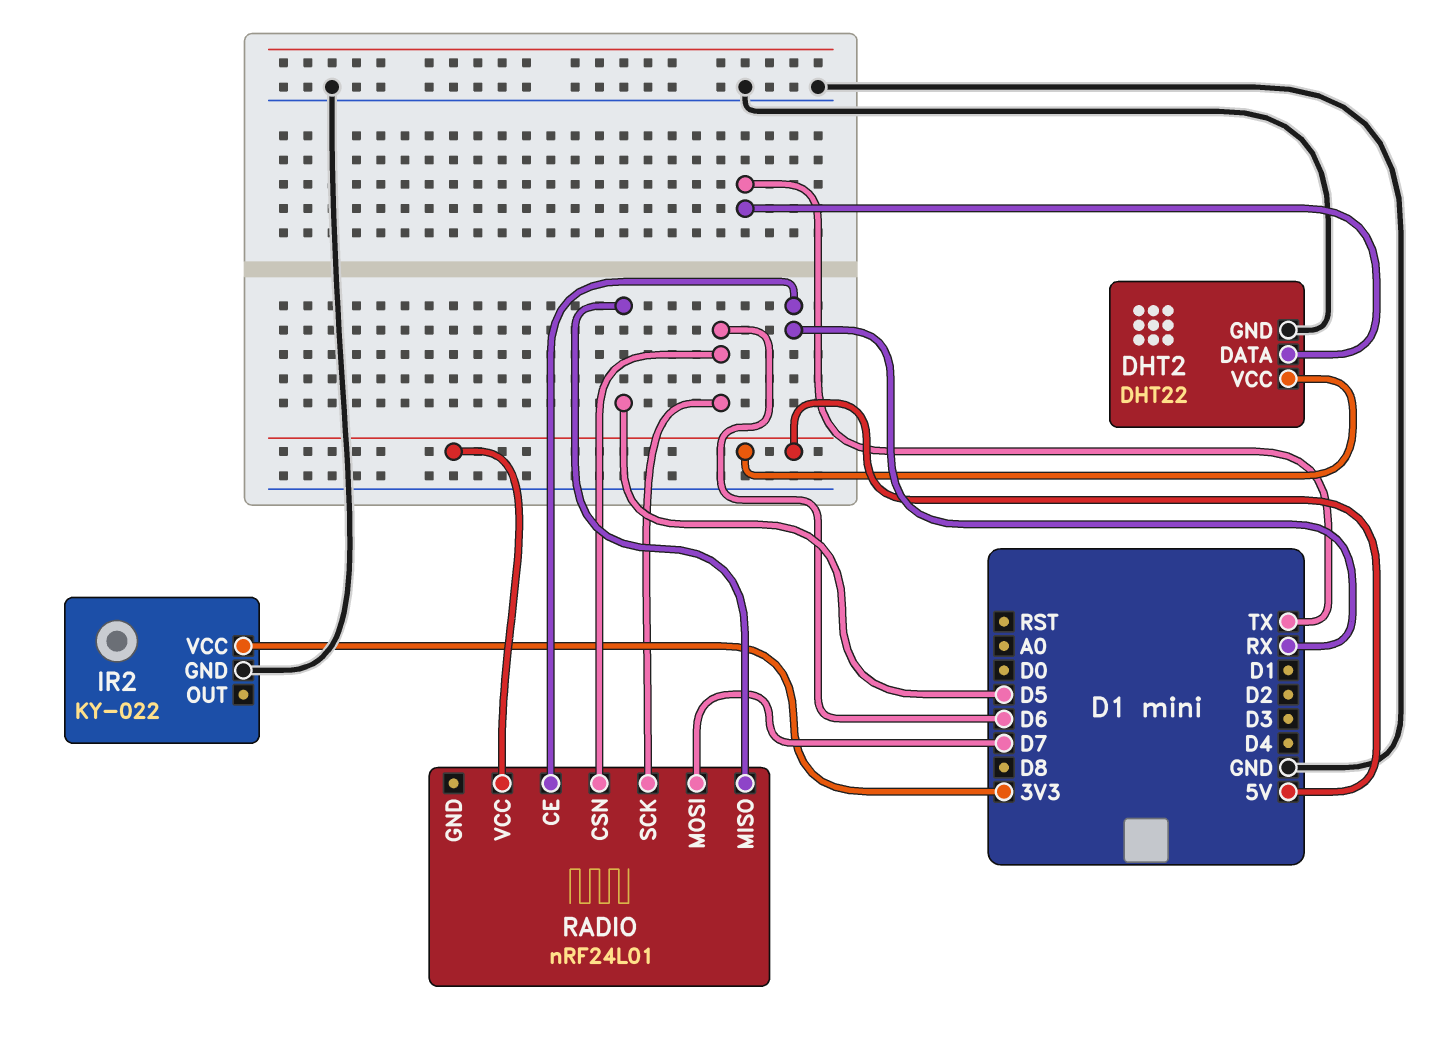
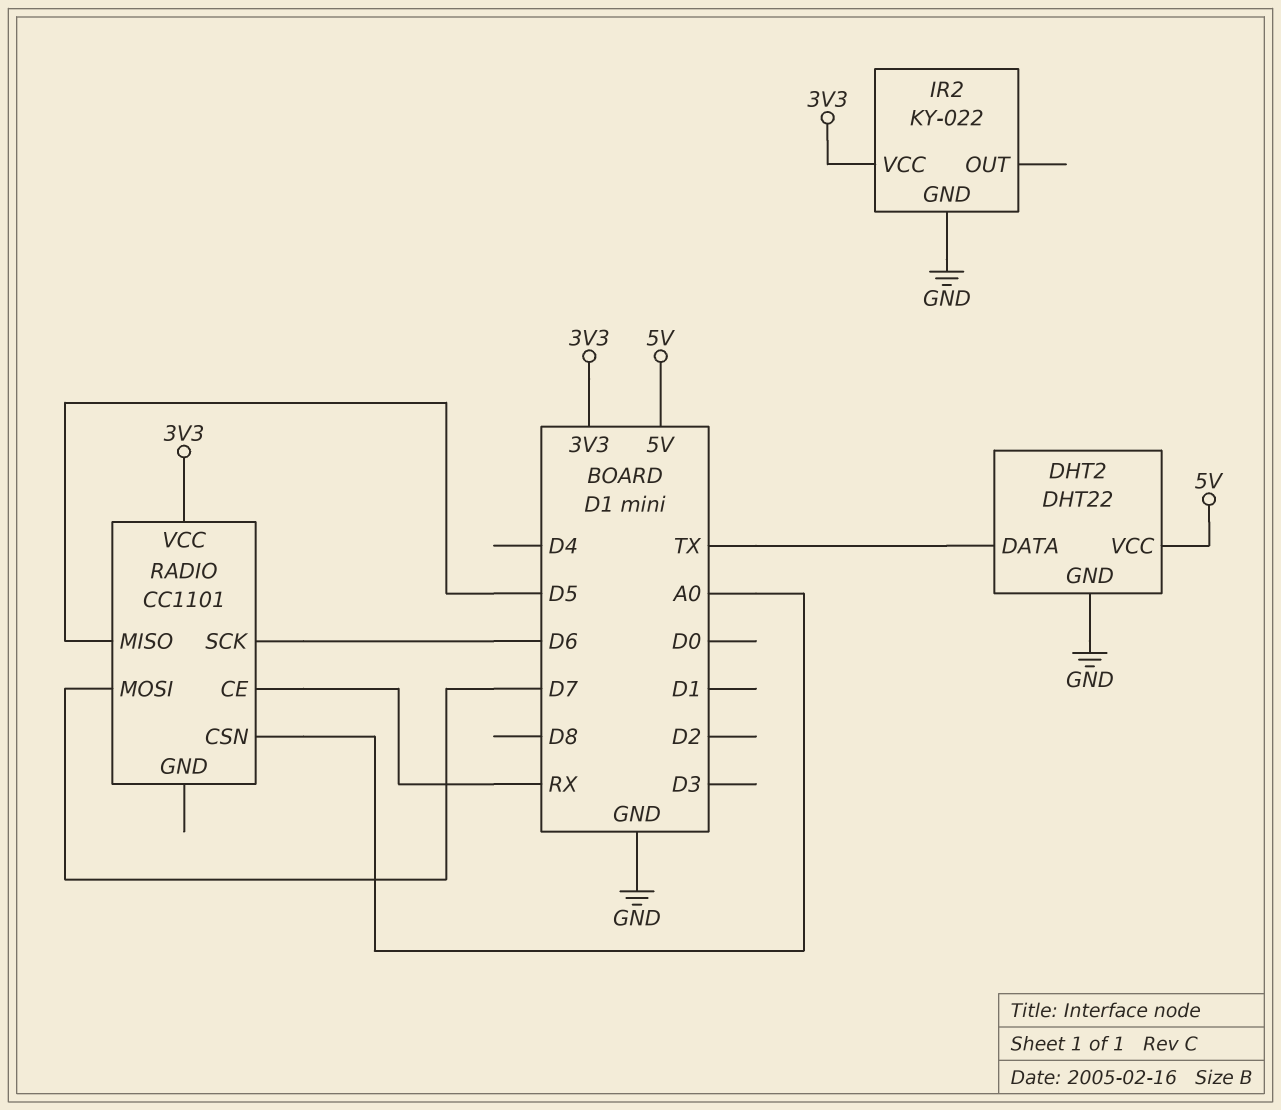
RADIO: nRF24L01 -> CC1101
RADIO pin CSN: D6 -> A0
RADIO pin VCC: 5V -> 3V3

